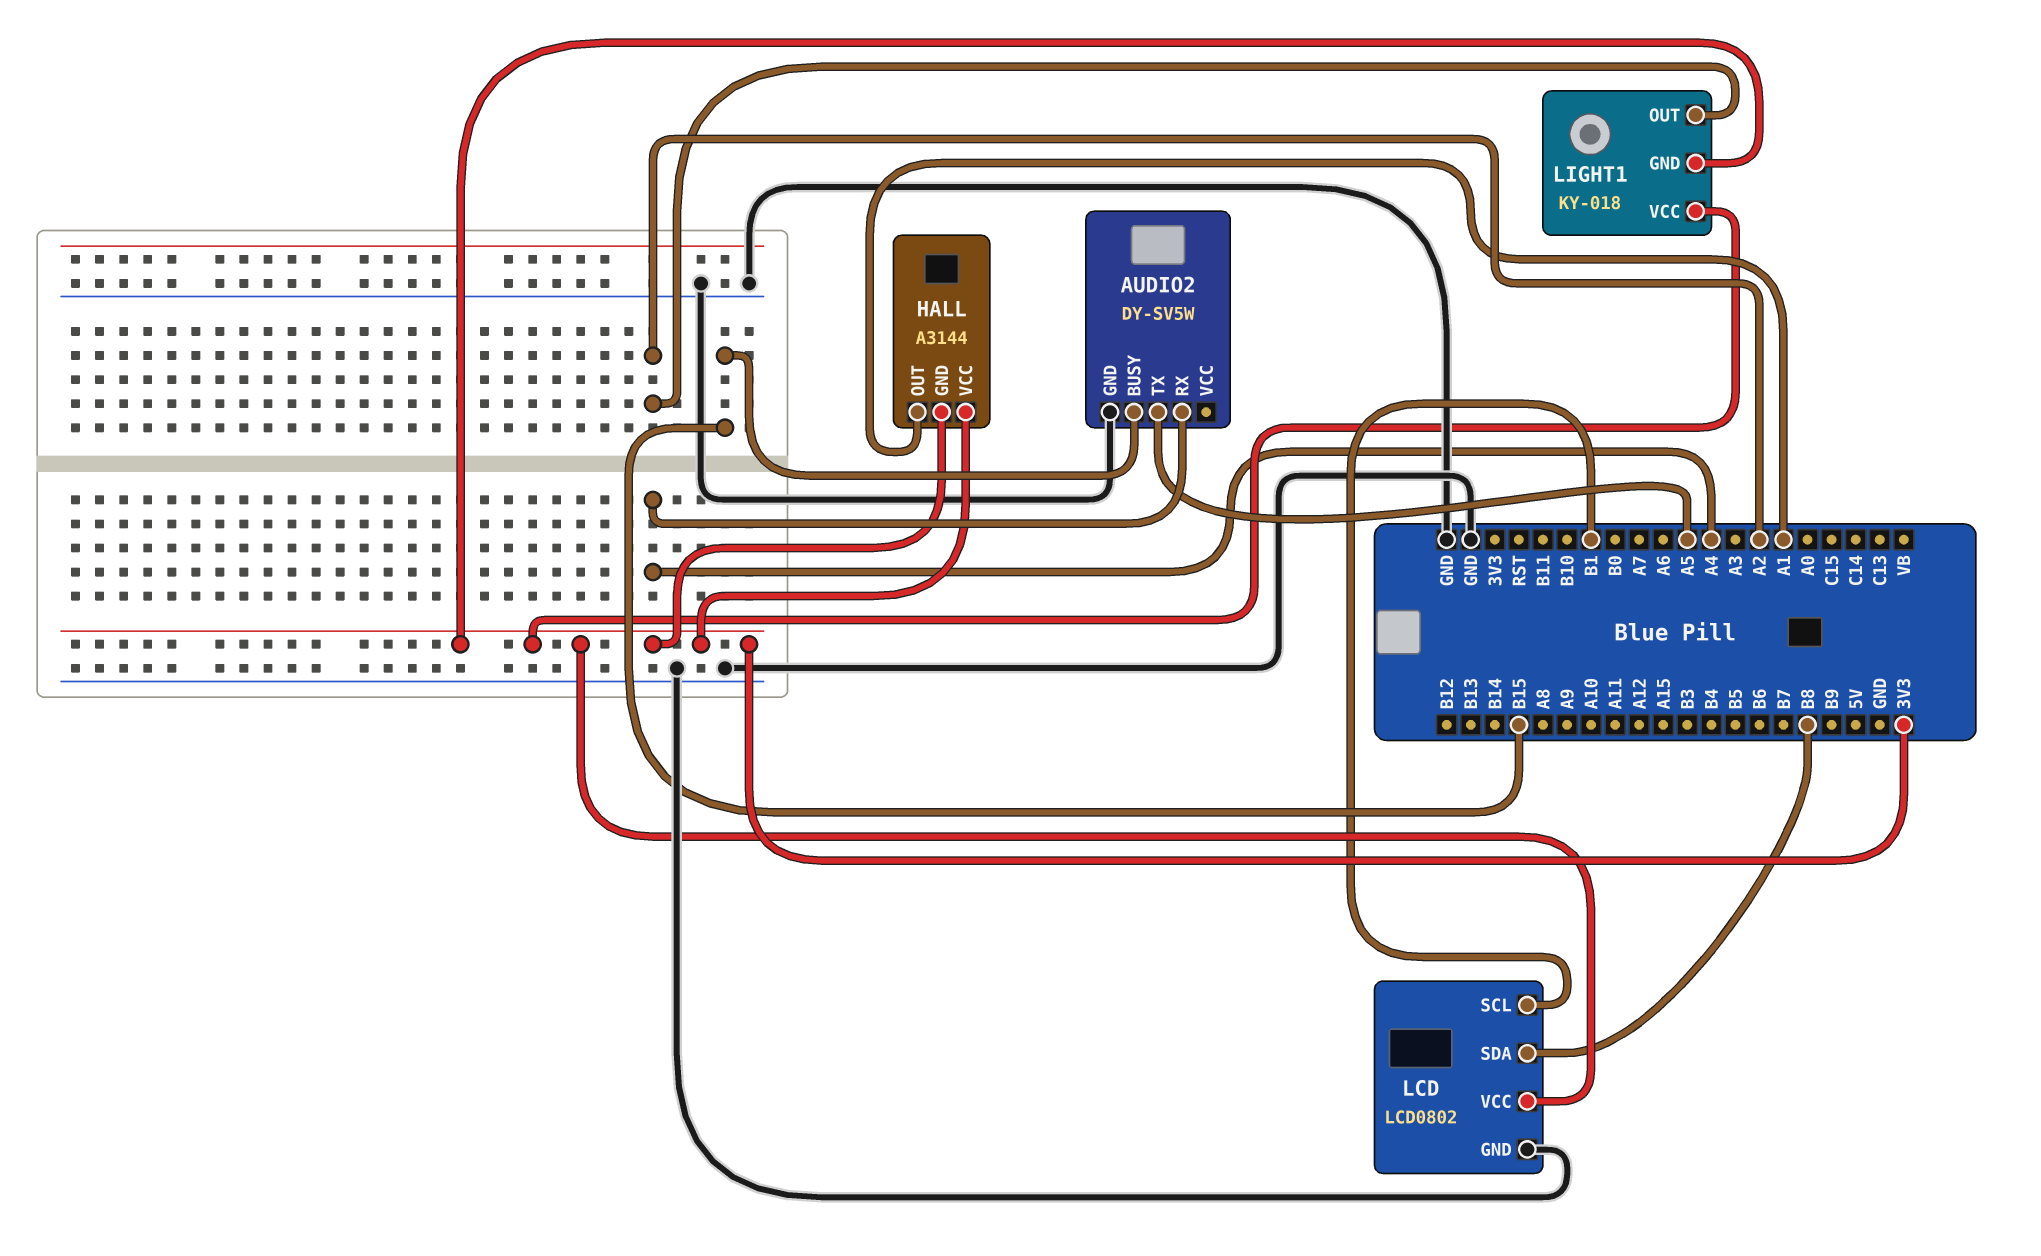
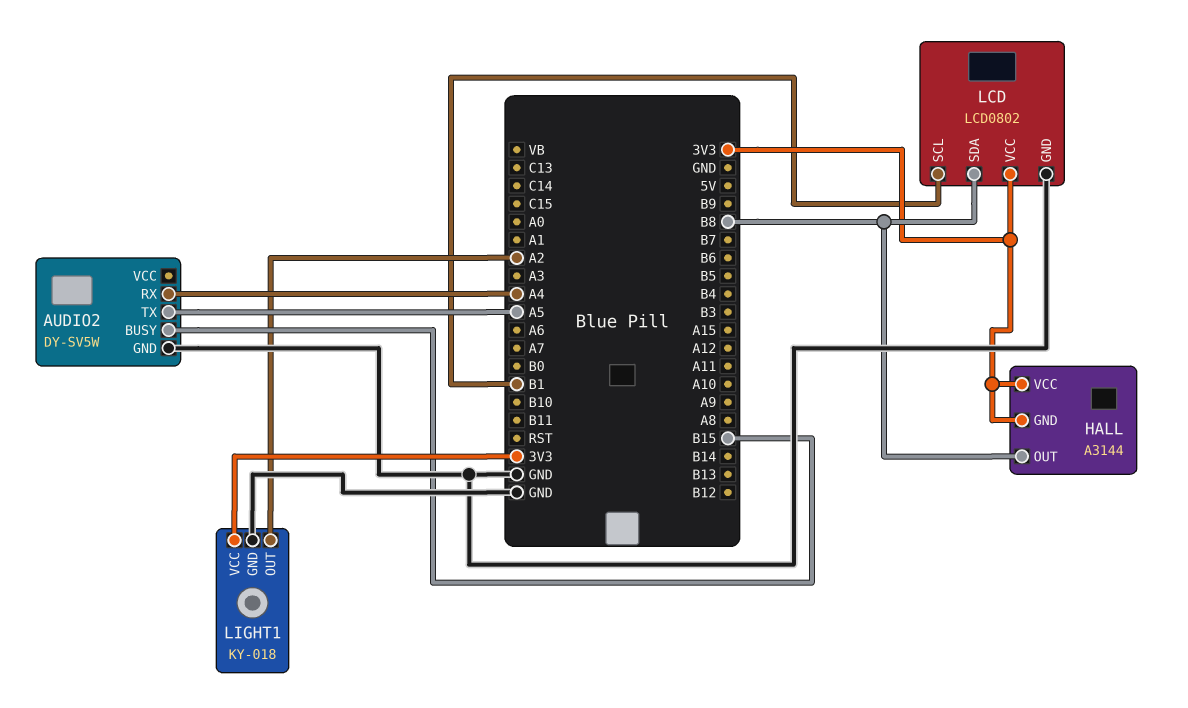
HALL pin OUT: A1 -> B8
LIGHT1 pin GND: 3V3 -> GND

